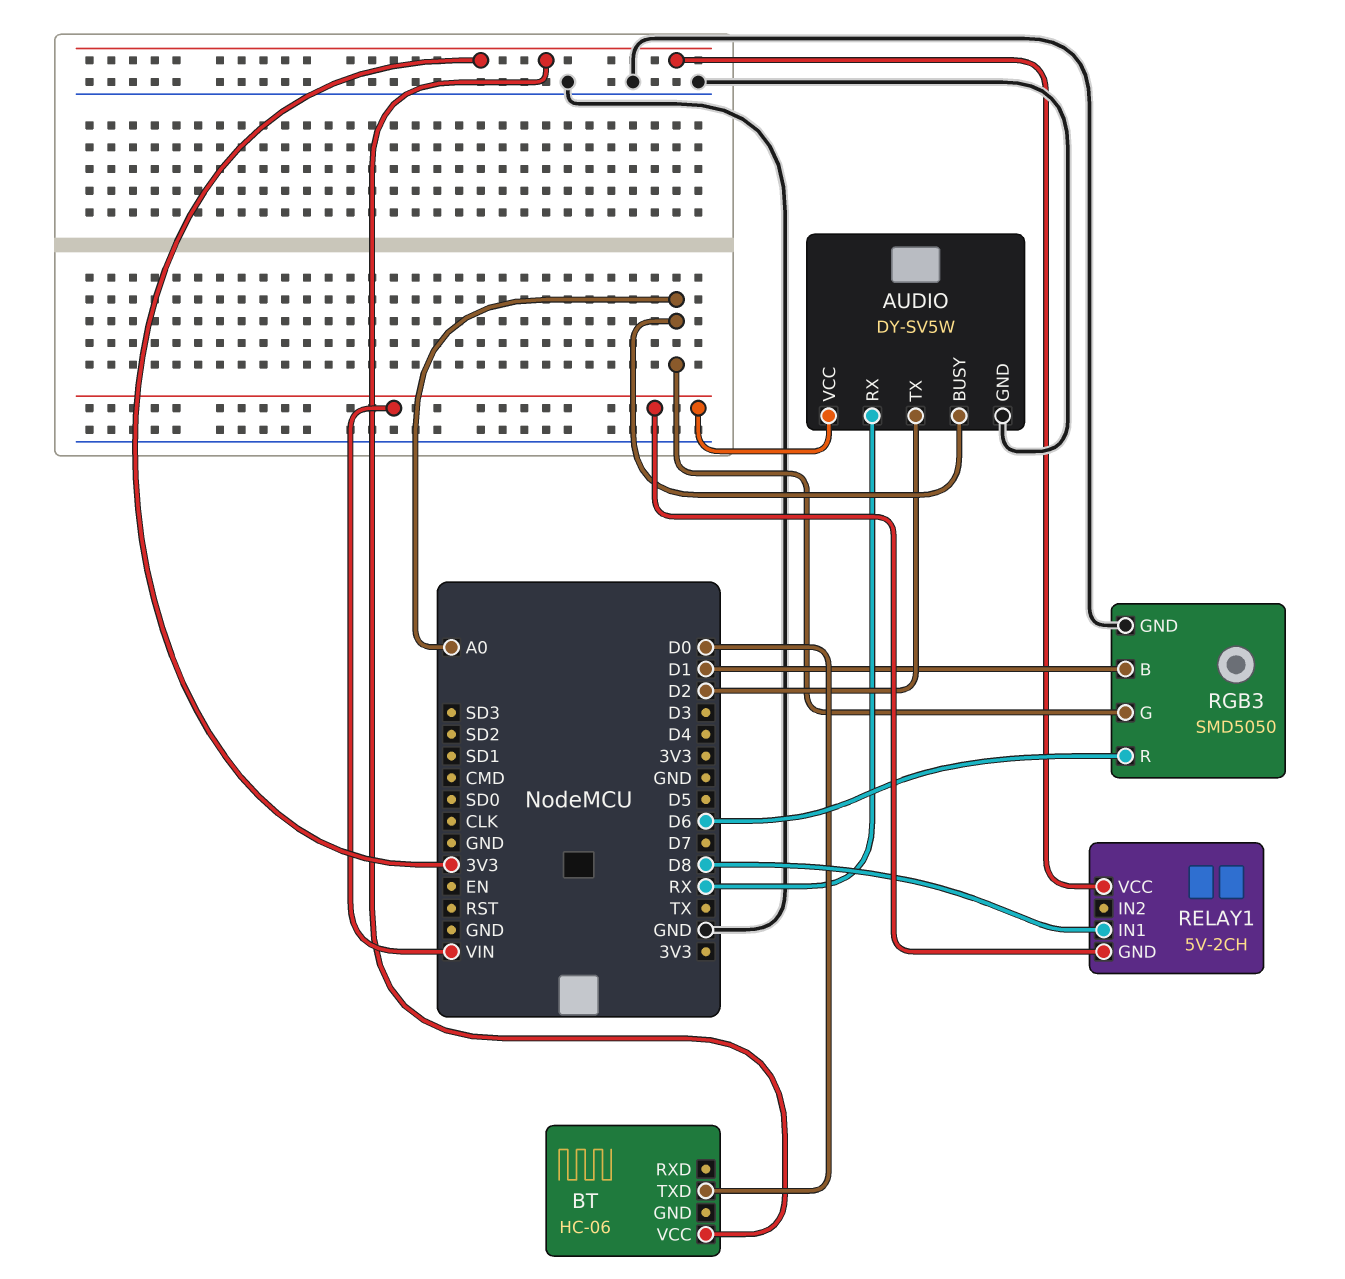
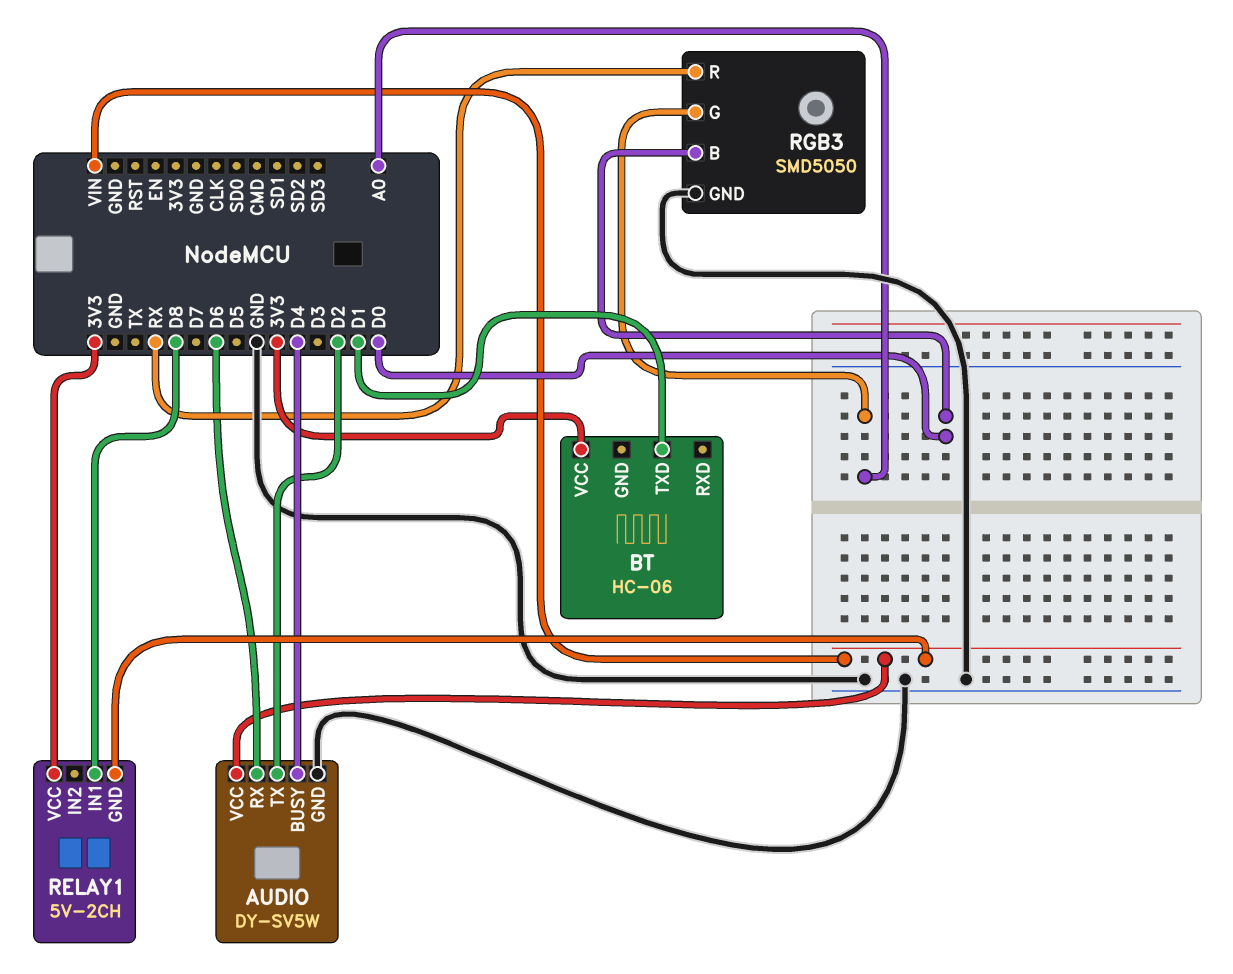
AUDIO pin BUSY: A0 -> D4
AUDIO pin RX: RX -> D6
BT pin TXD: D0 -> D1
RGB3 pin B: D1 -> D0
RGB3 pin R: D6 -> RX

